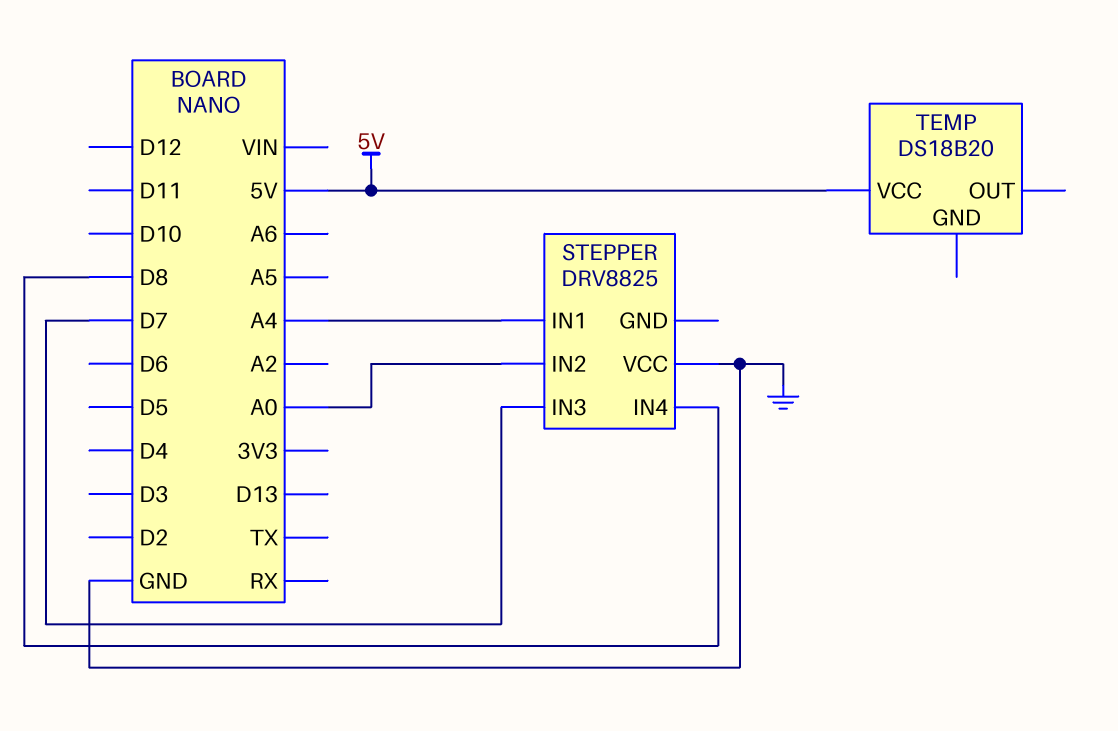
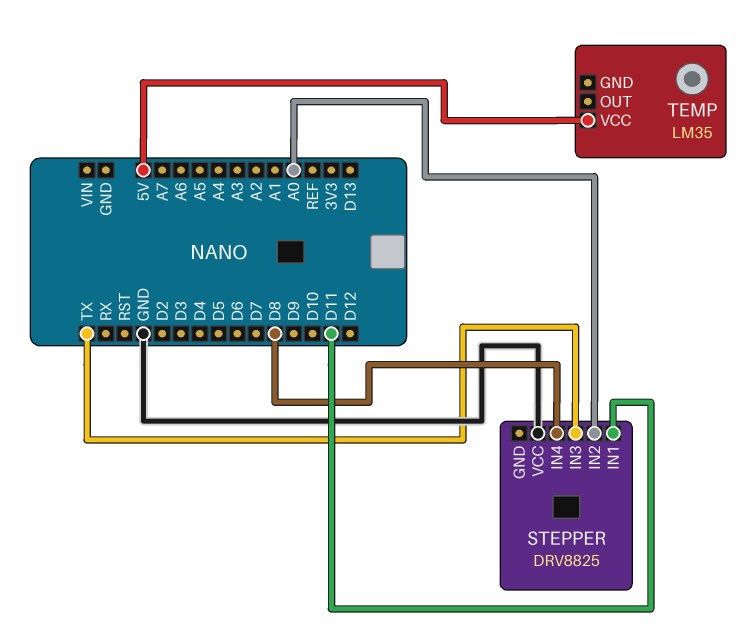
STEPPER pin IN1: A4 -> D11
STEPPER pin IN3: D7 -> TX
TEMP: DS18B20 -> LM35

